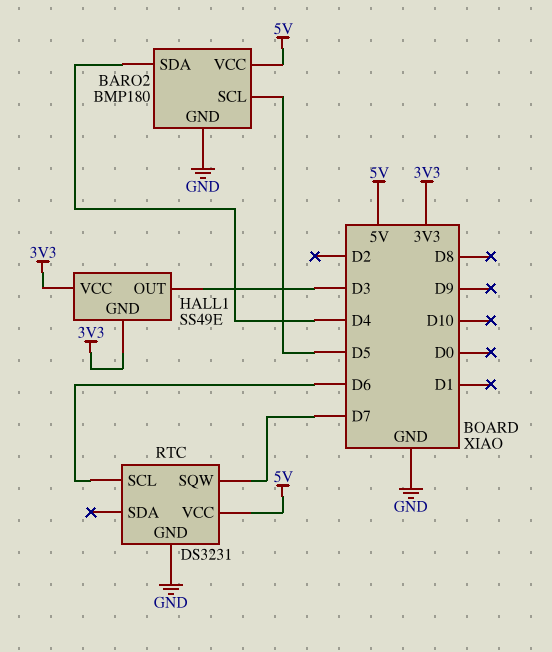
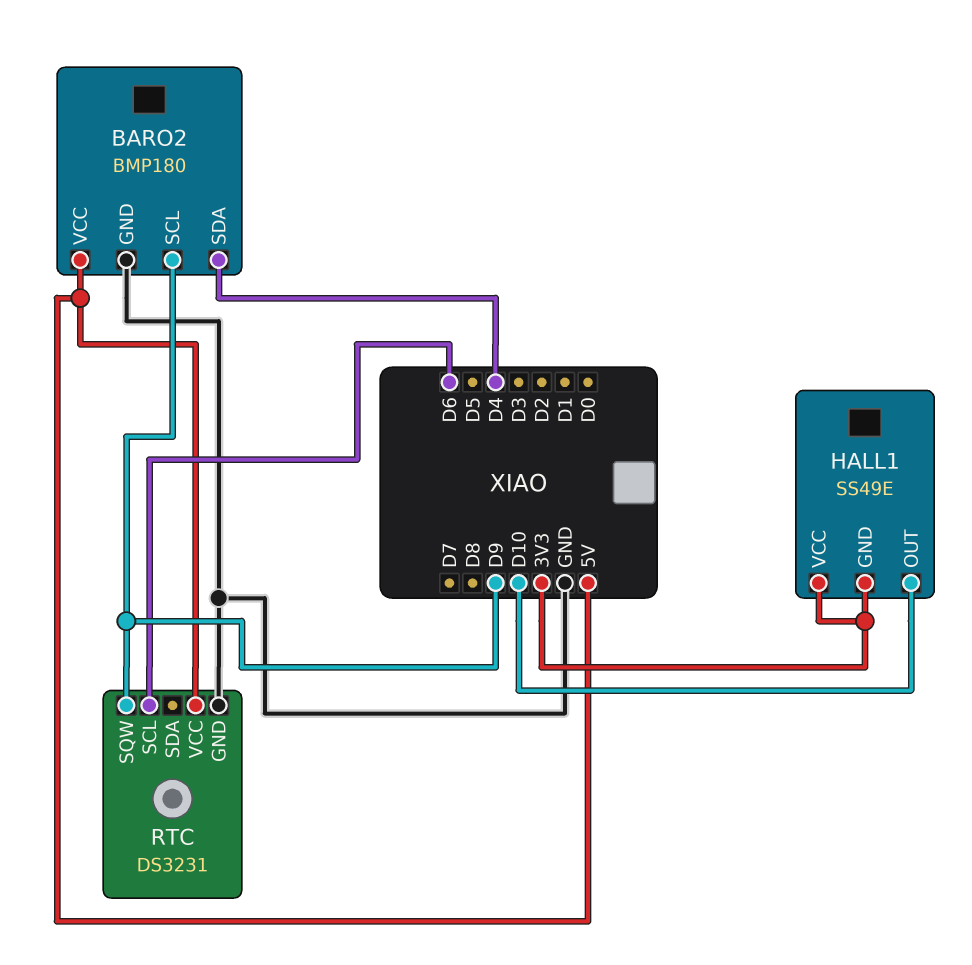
BARO2 pin SCL: D5 -> D9
HALL1 pin OUT: D3 -> D10
RTC pin SQW: D7 -> D9

